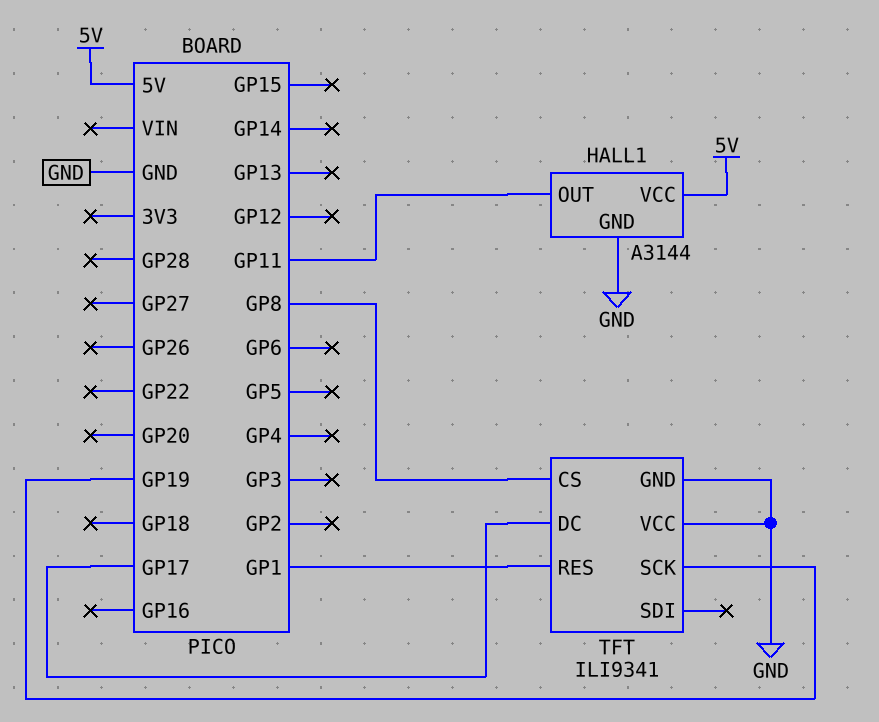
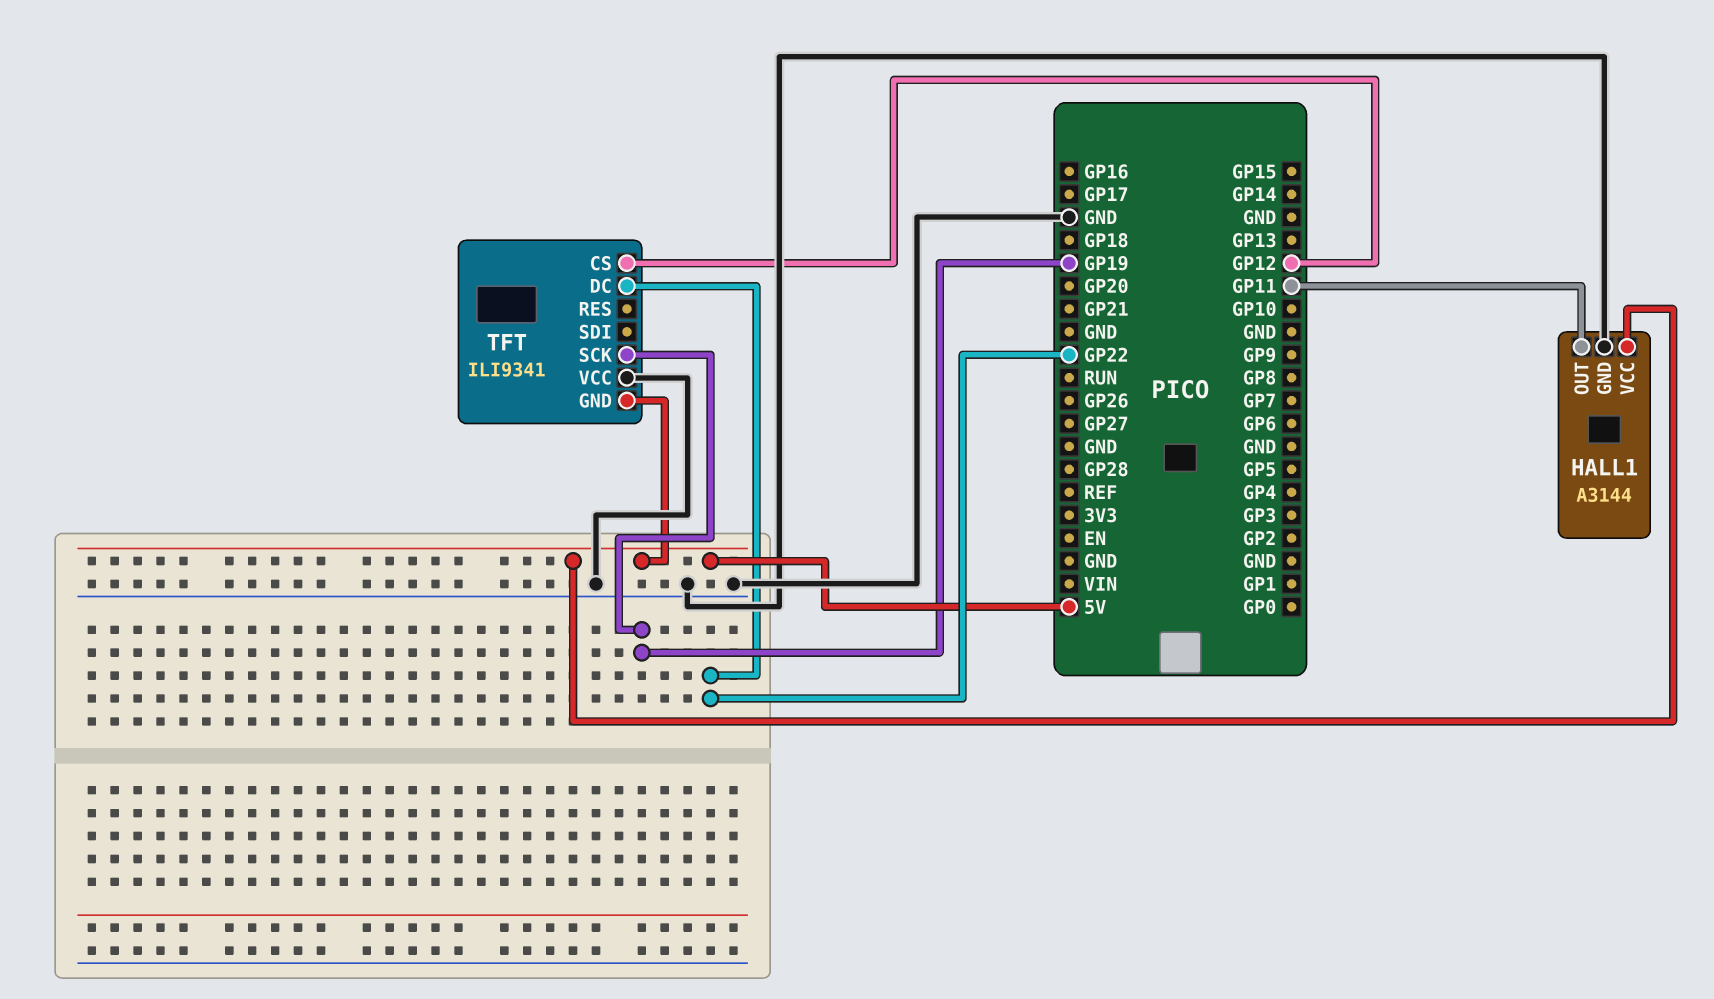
TFT pin CS: GP8 -> GP12
TFT pin DC: GP17 -> GP22
TFT pin GND: GND -> 5V
TFT pin RES: GP1 -> none

